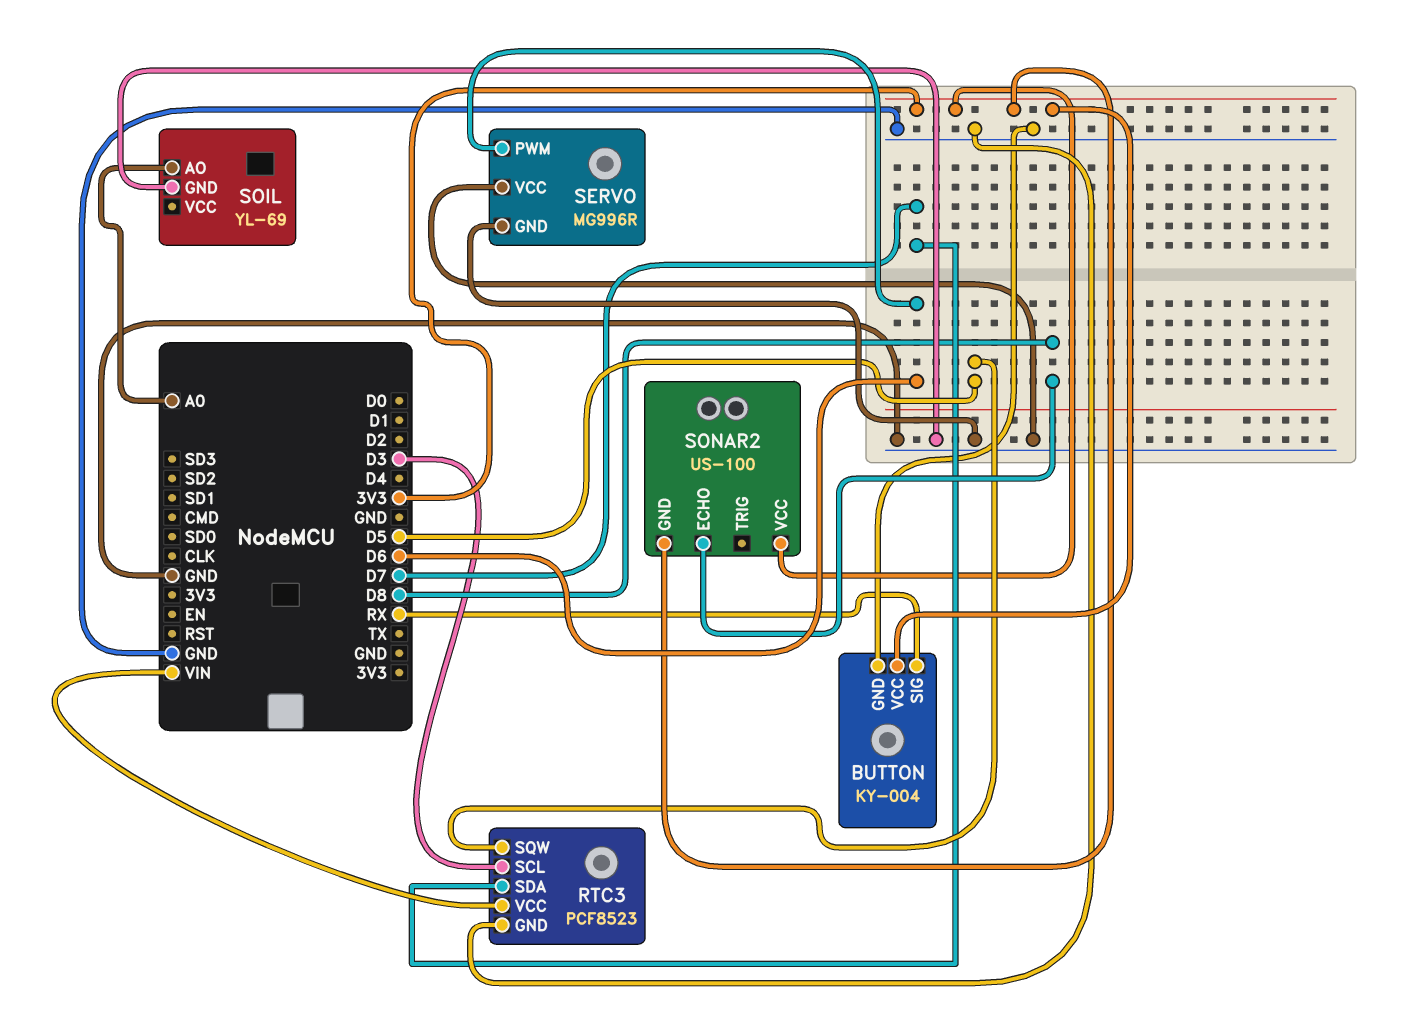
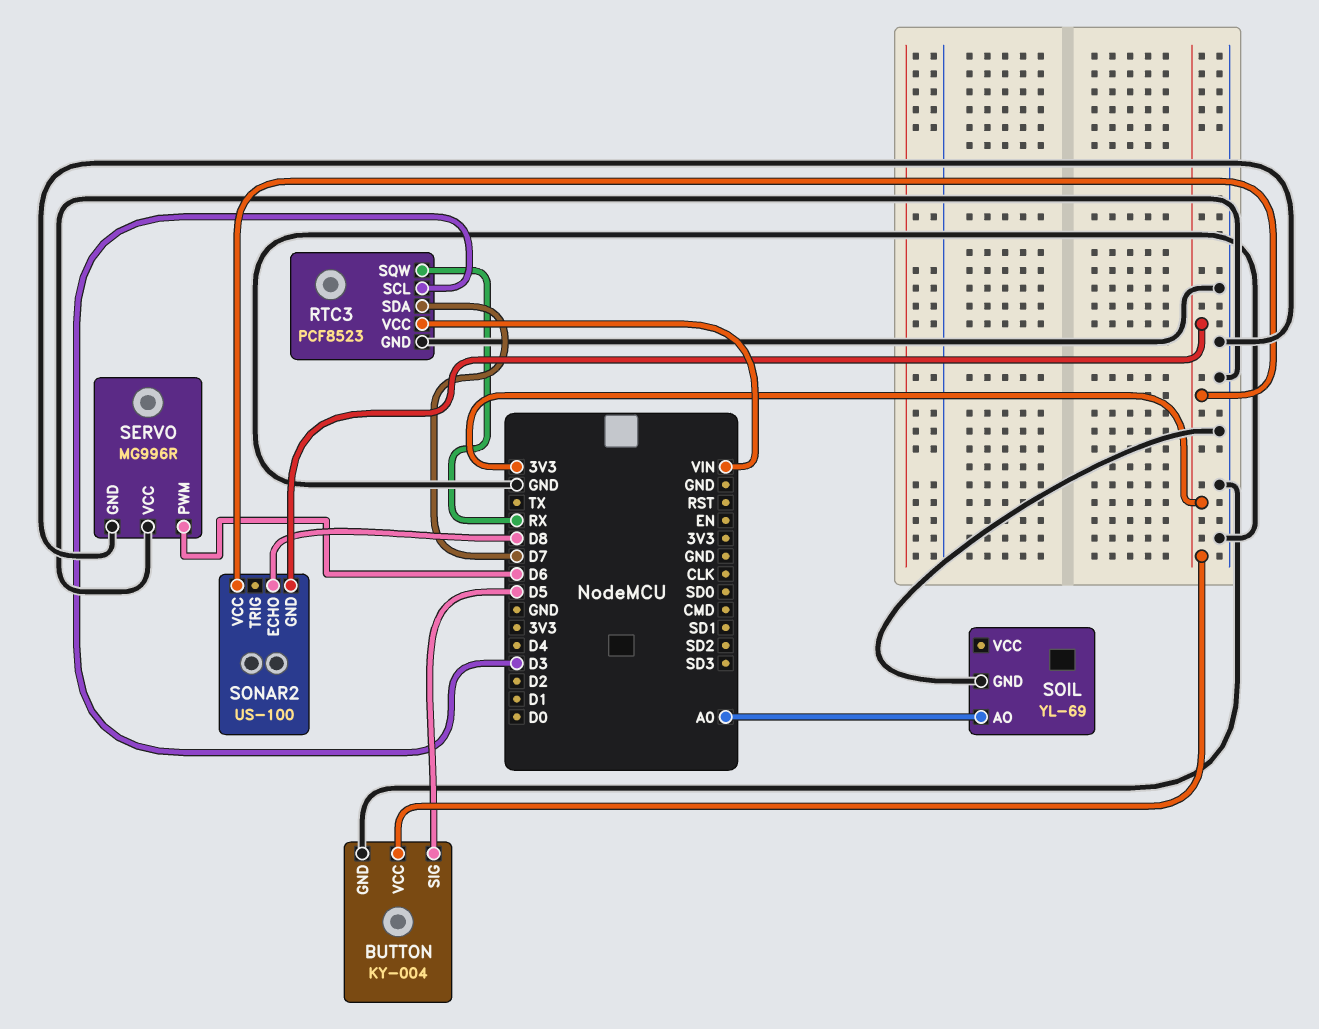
BUTTON pin SIG: RX -> D5
RTC3 pin SQW: D5 -> RX

